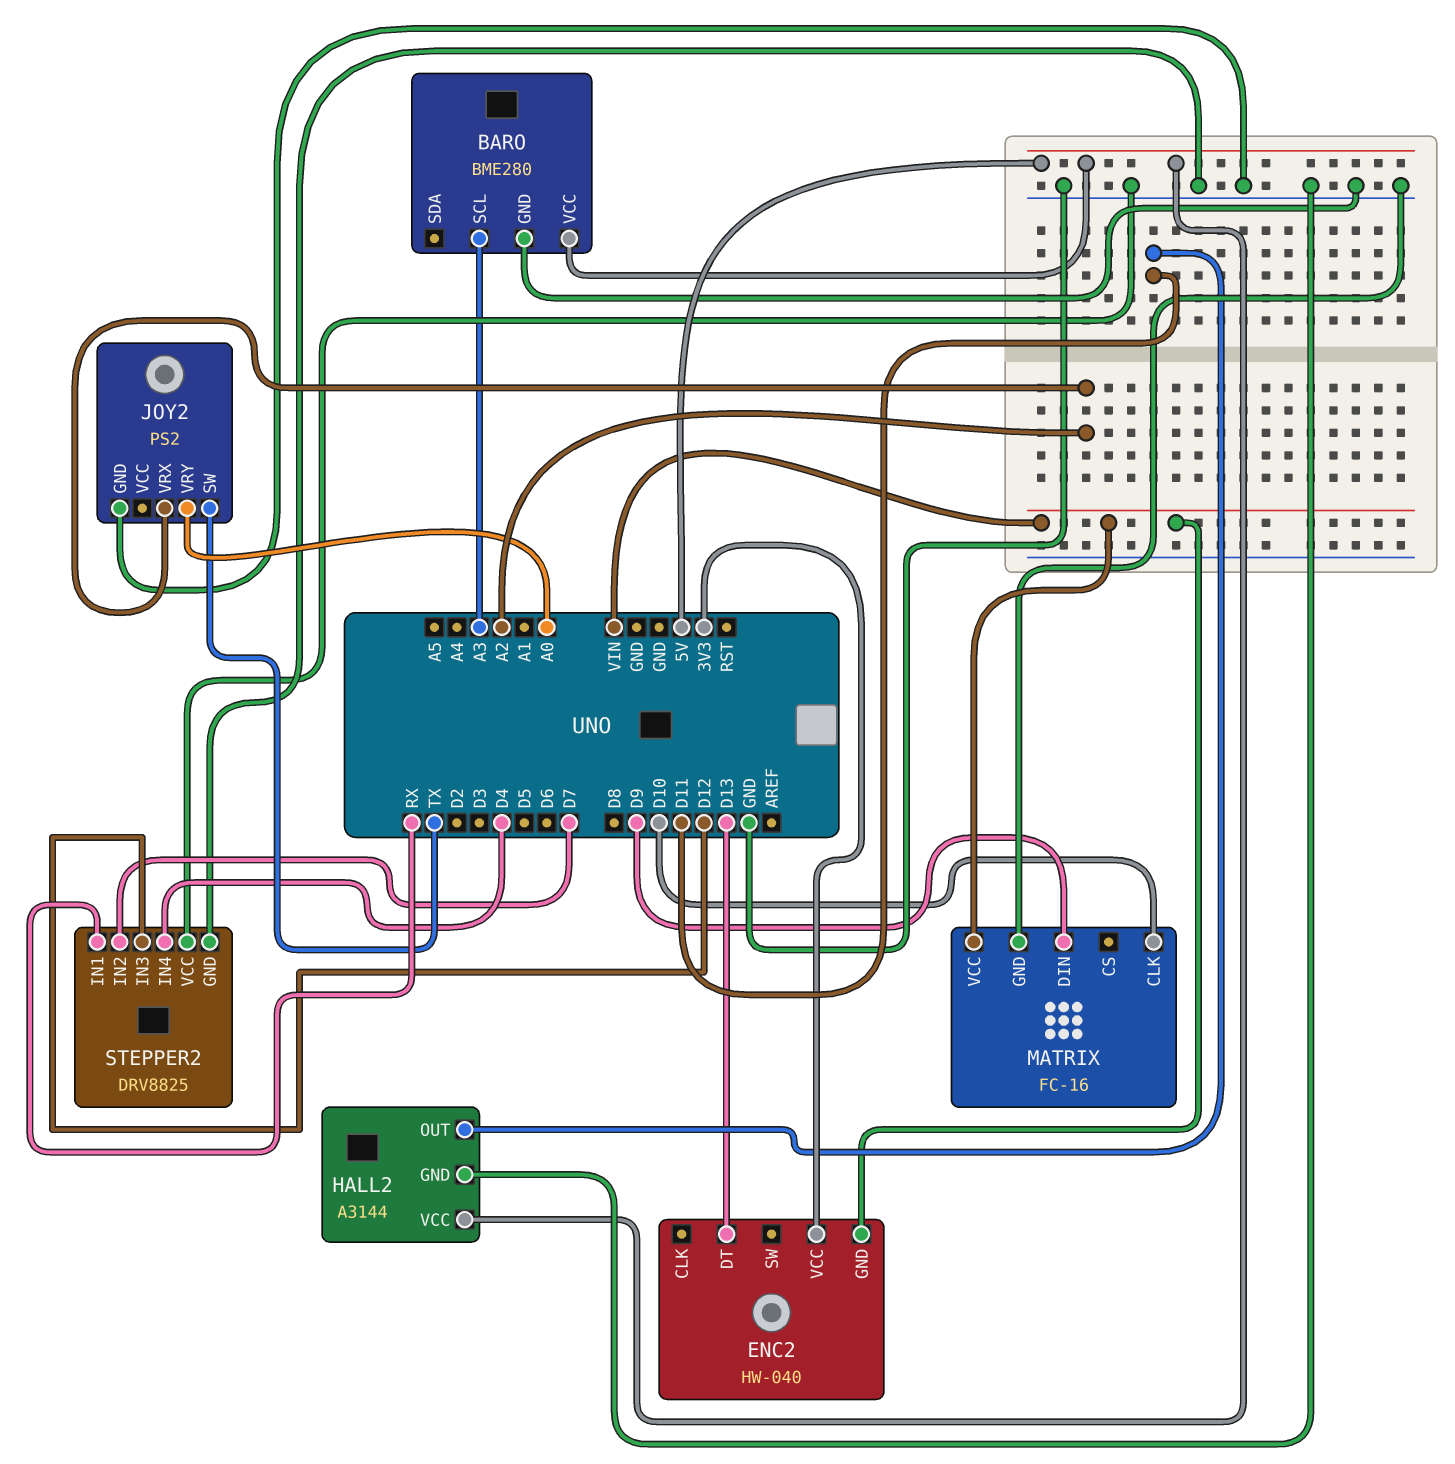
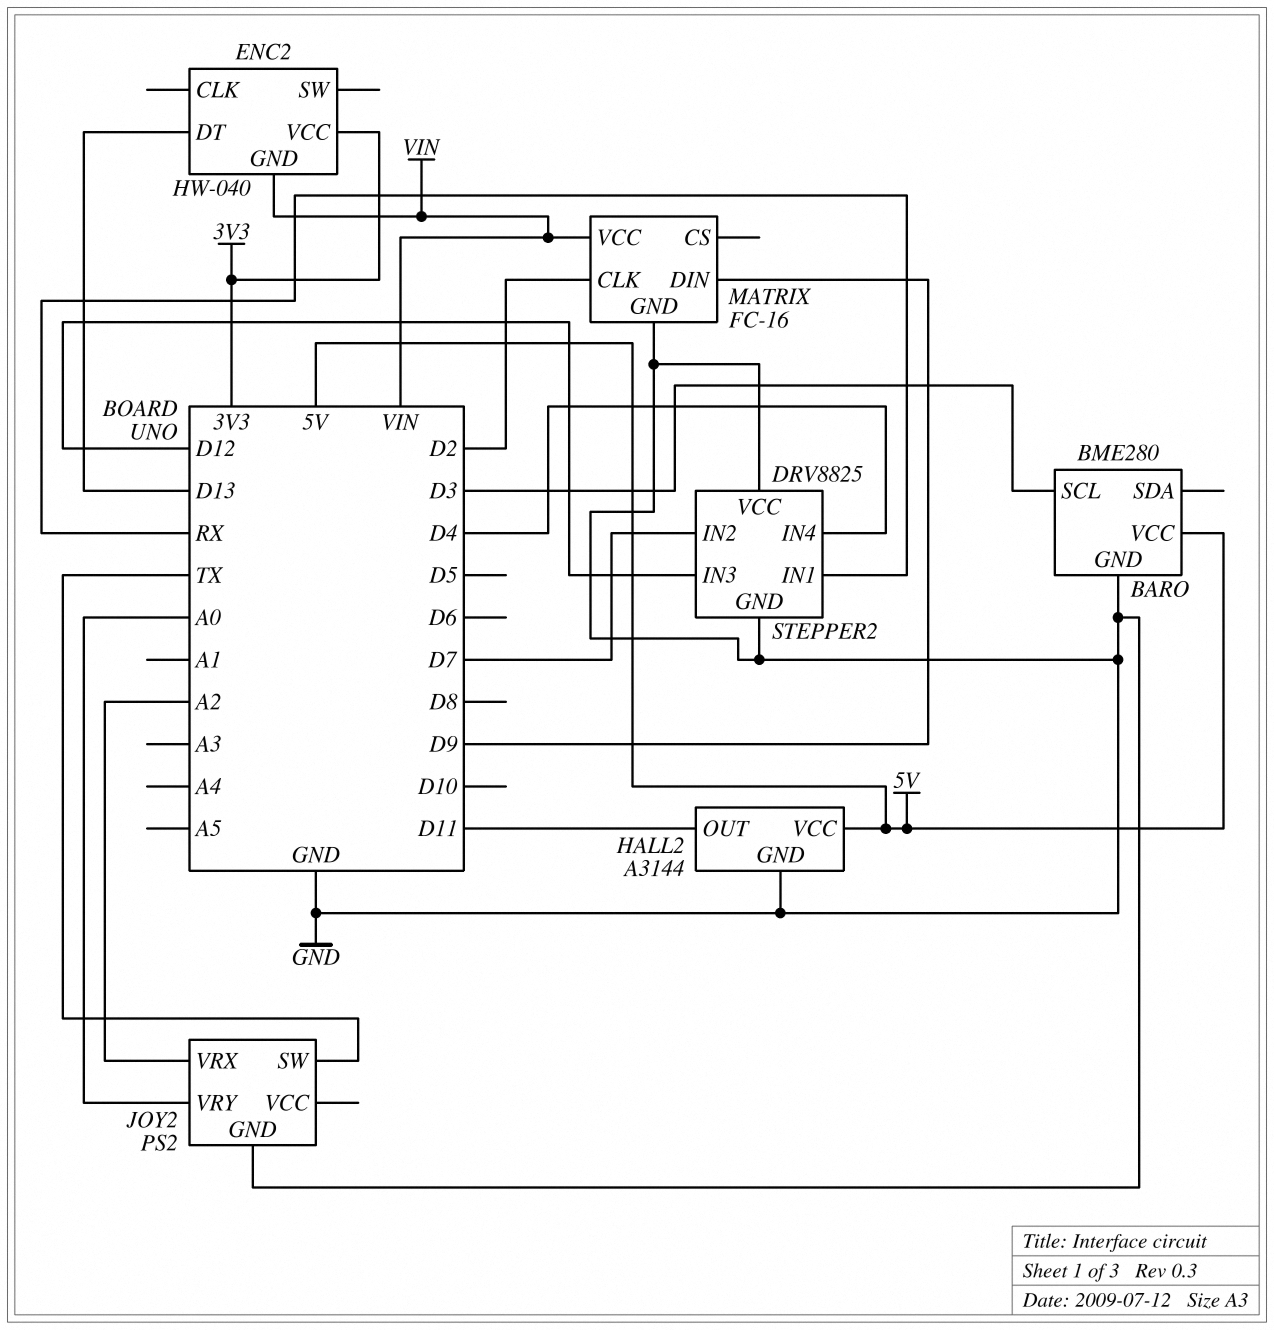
BARO pin SCL: A3 -> D3
MATRIX pin CLK: D10 -> D2

